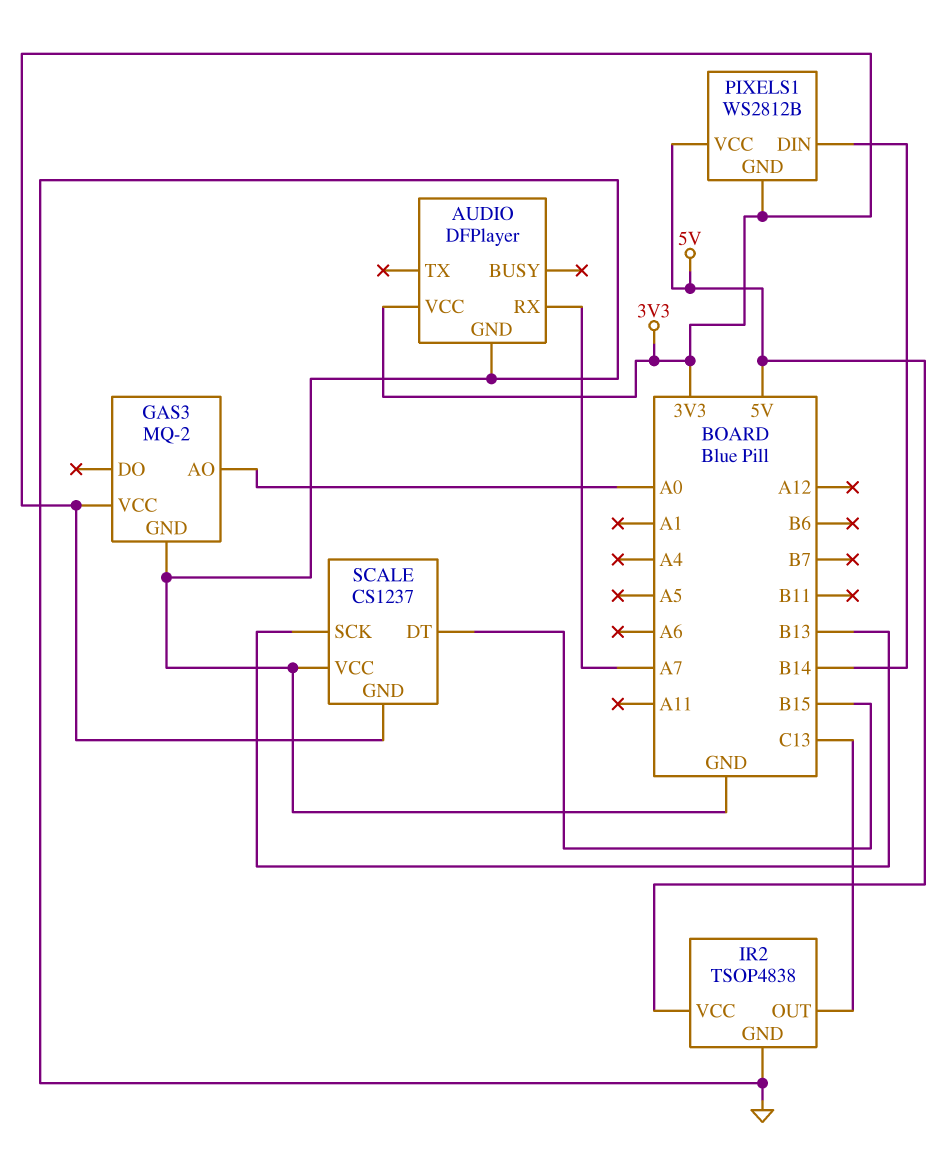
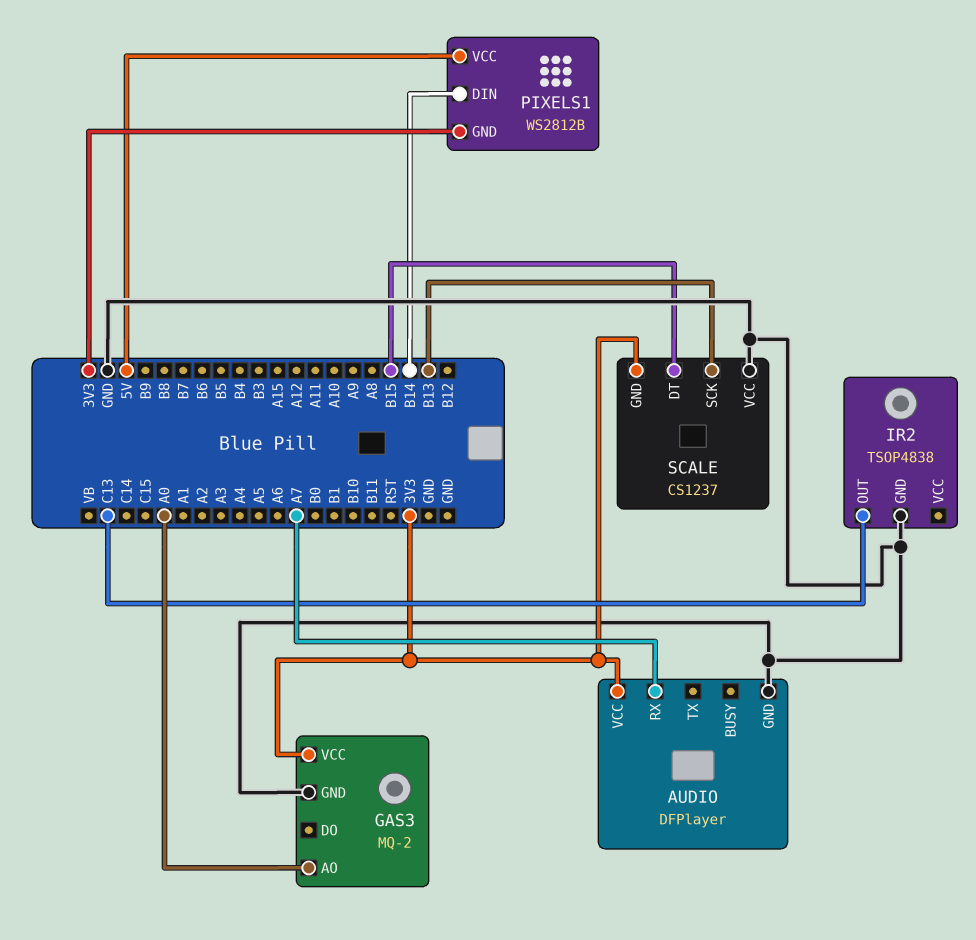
IR2 pin VCC: 5V -> none

